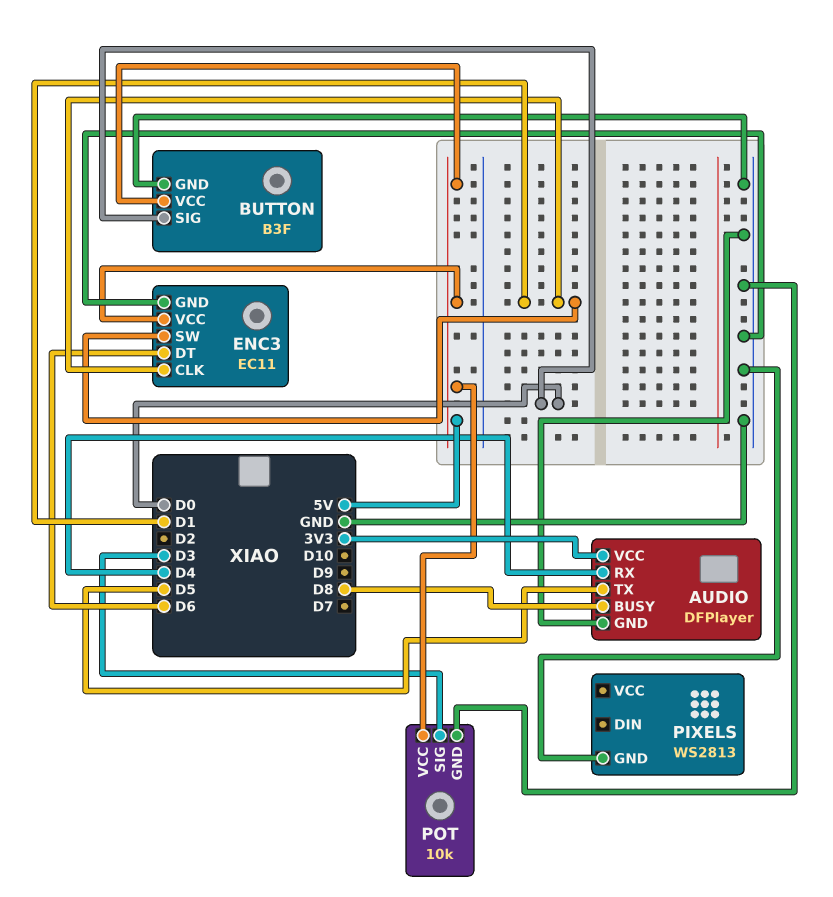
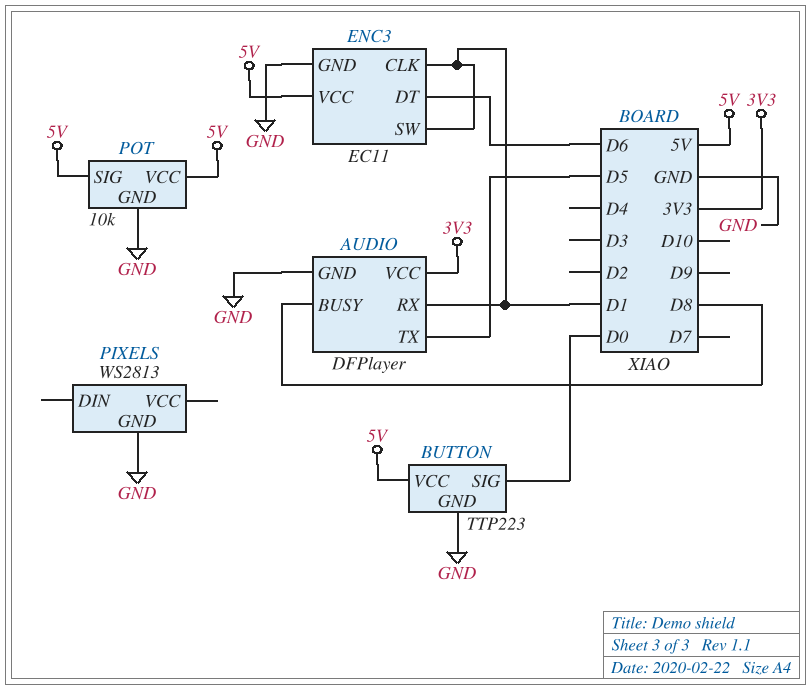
AUDIO pin RX: D4 -> D1
BUTTON: B3F -> TTP223
POT pin SIG: D3 -> 5V

